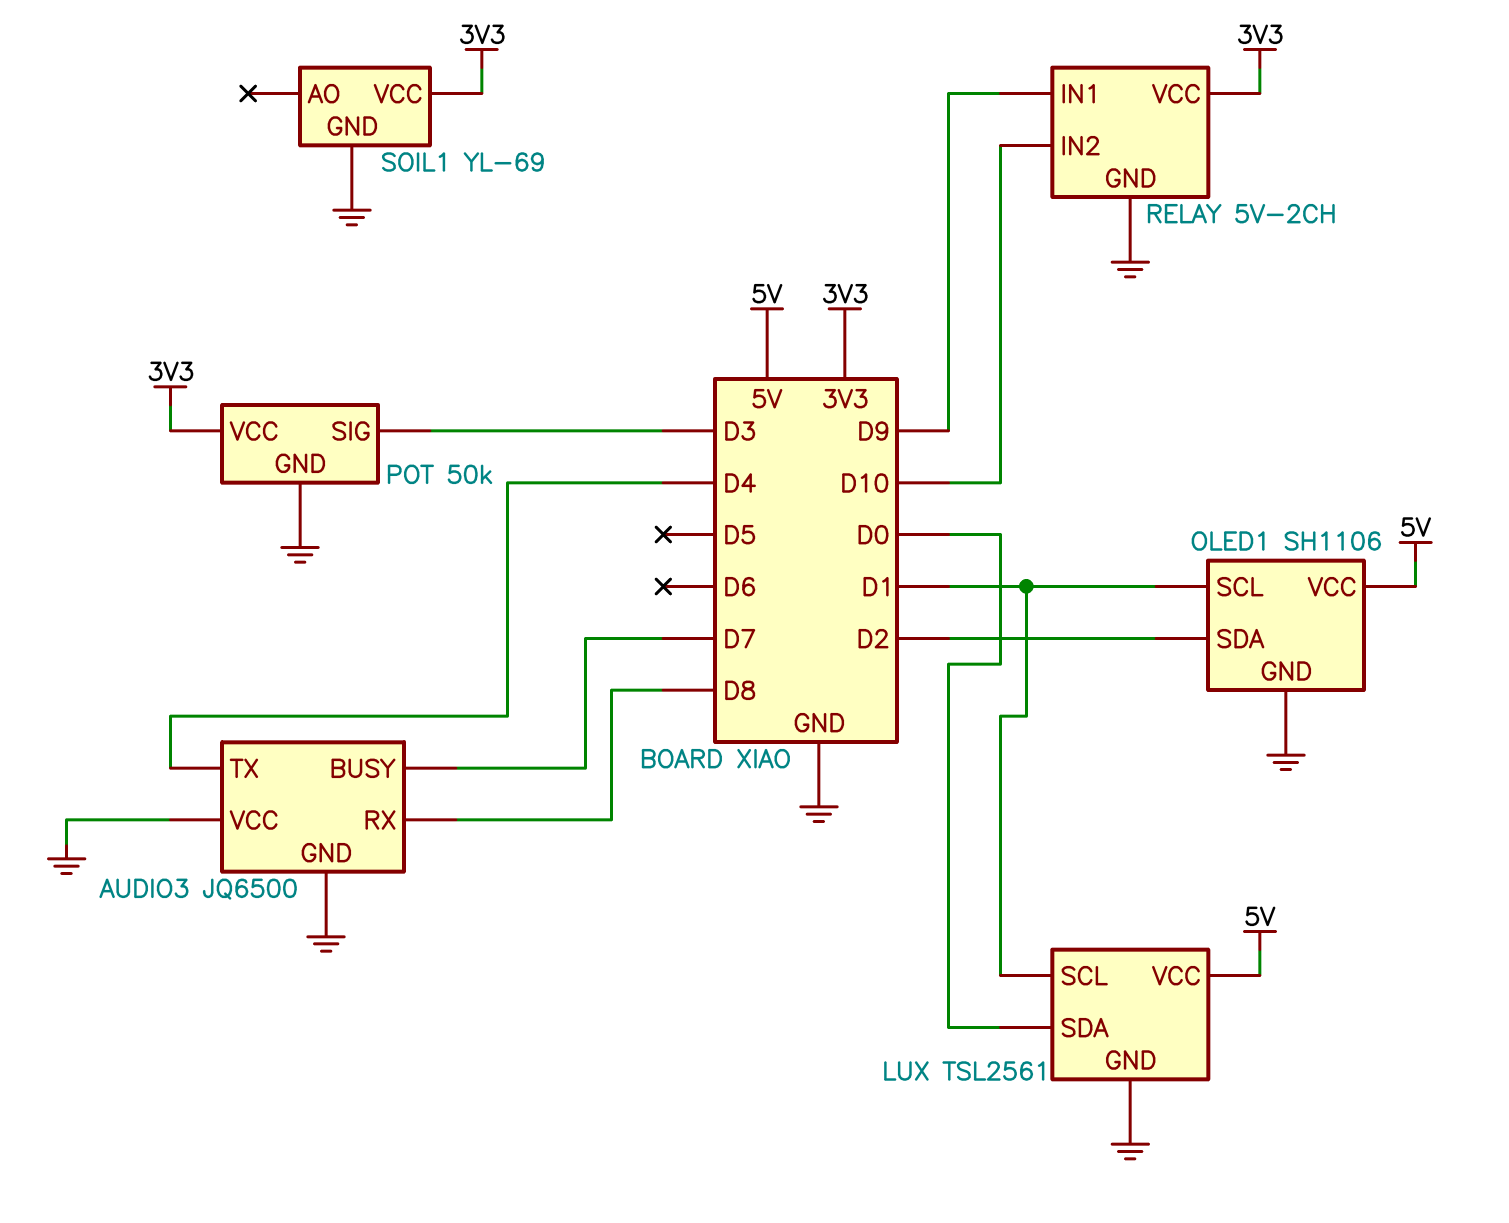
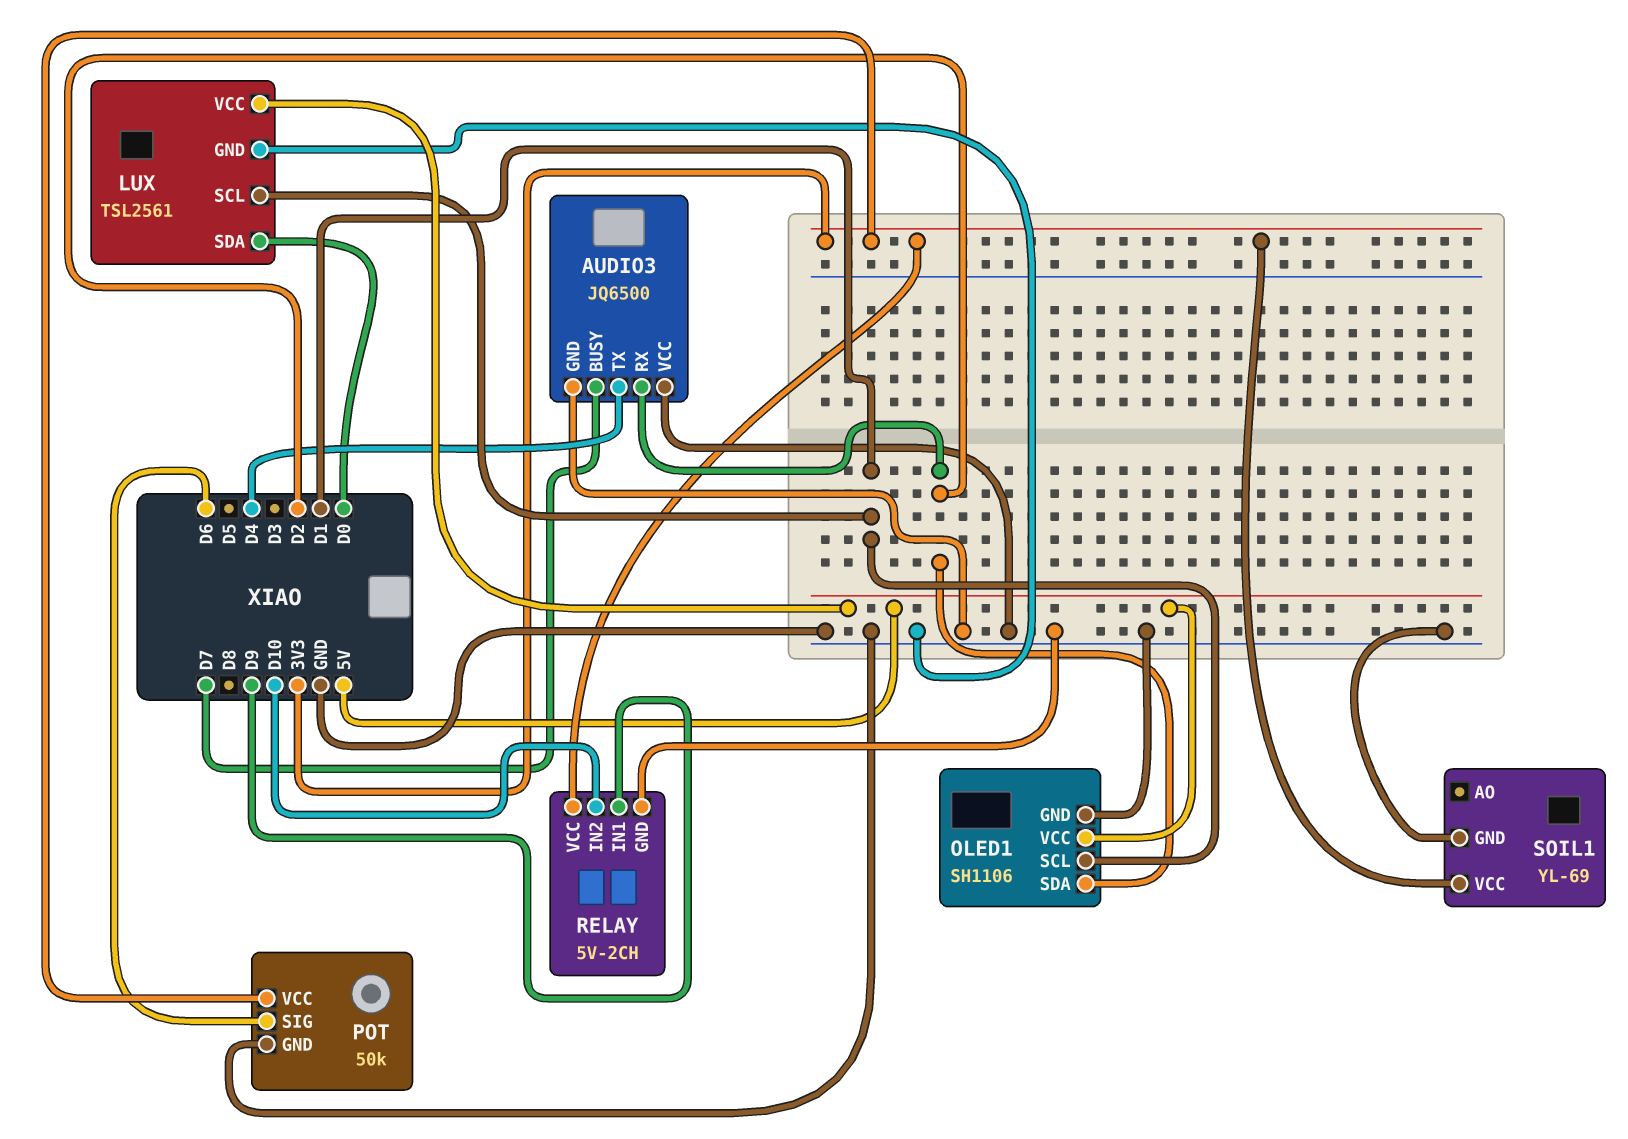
AUDIO3 pin RX: D8 -> D2
POT pin SIG: D3 -> D6

